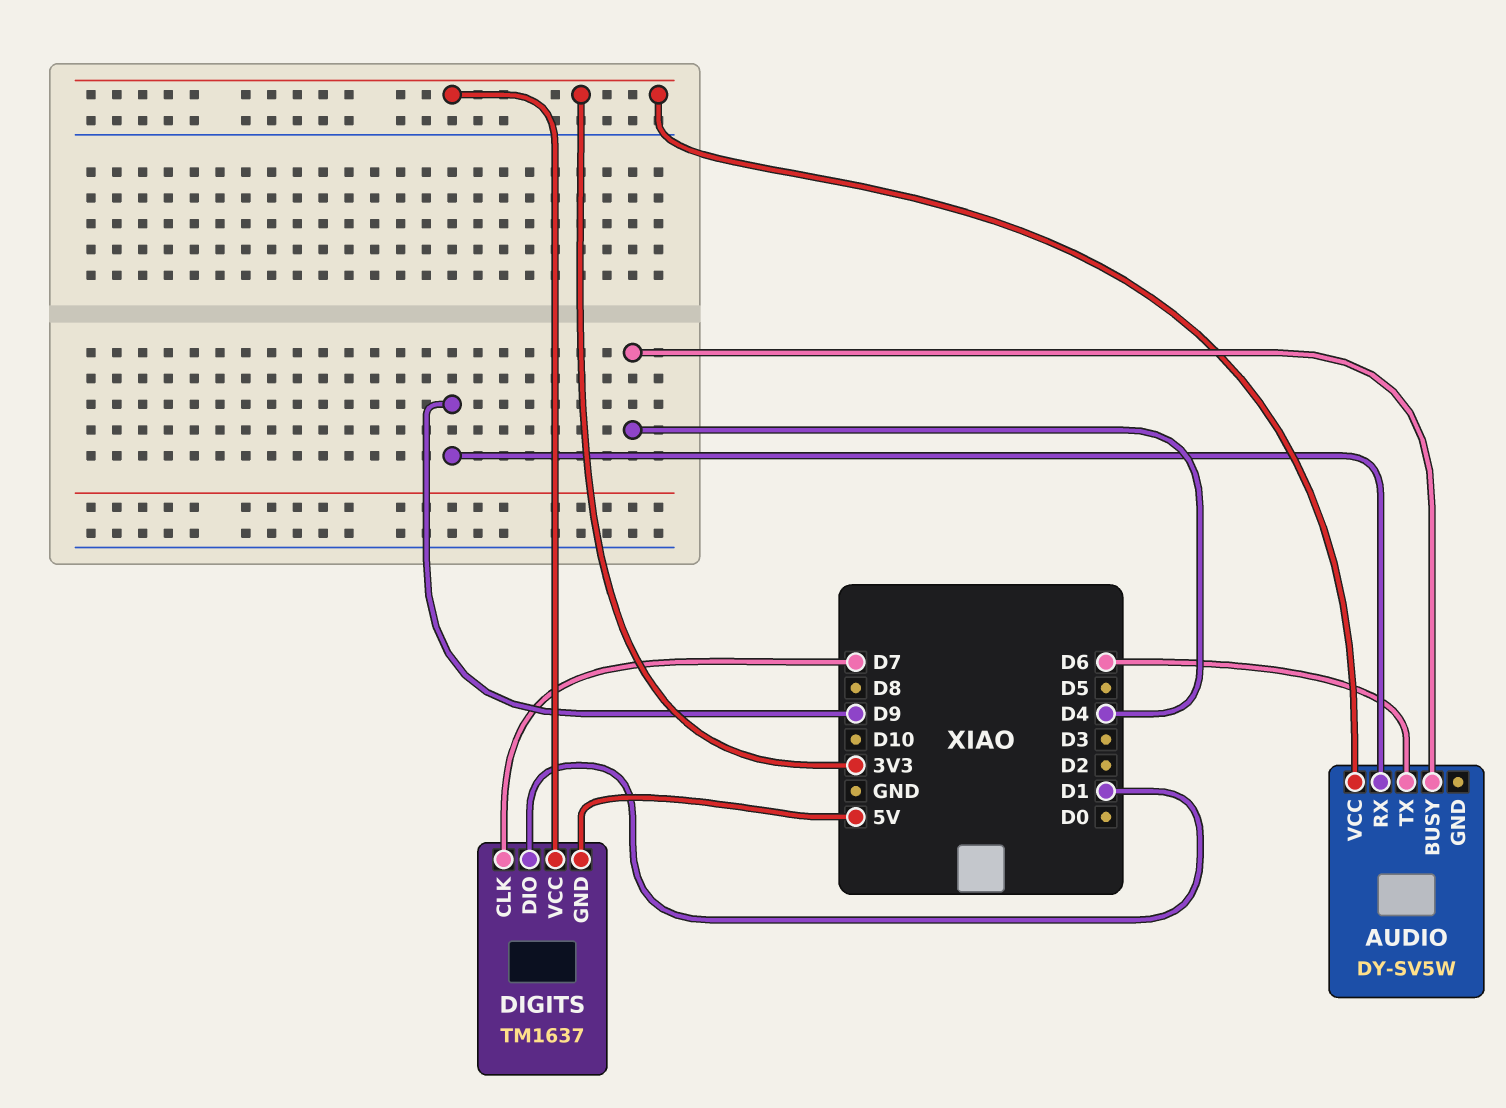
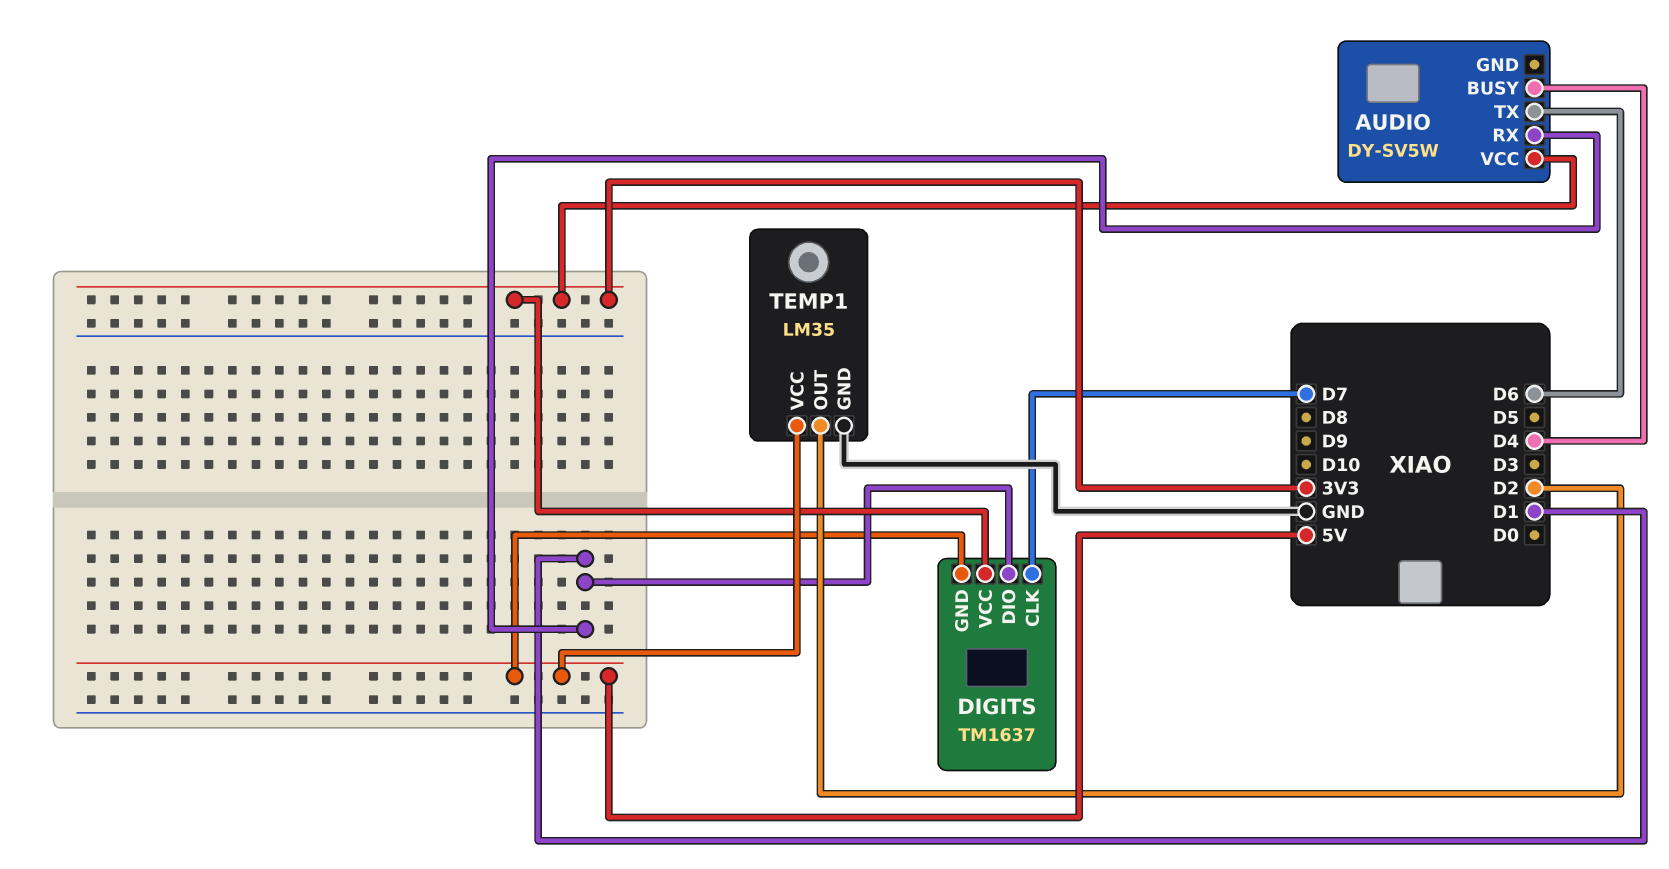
AUDIO pin RX: D9 -> D1
TEMP1: none -> LM35
TEMP1 pin GND: none -> GND
TEMP1 pin OUT: none -> D2
TEMP1 pin VCC: none -> 5V

